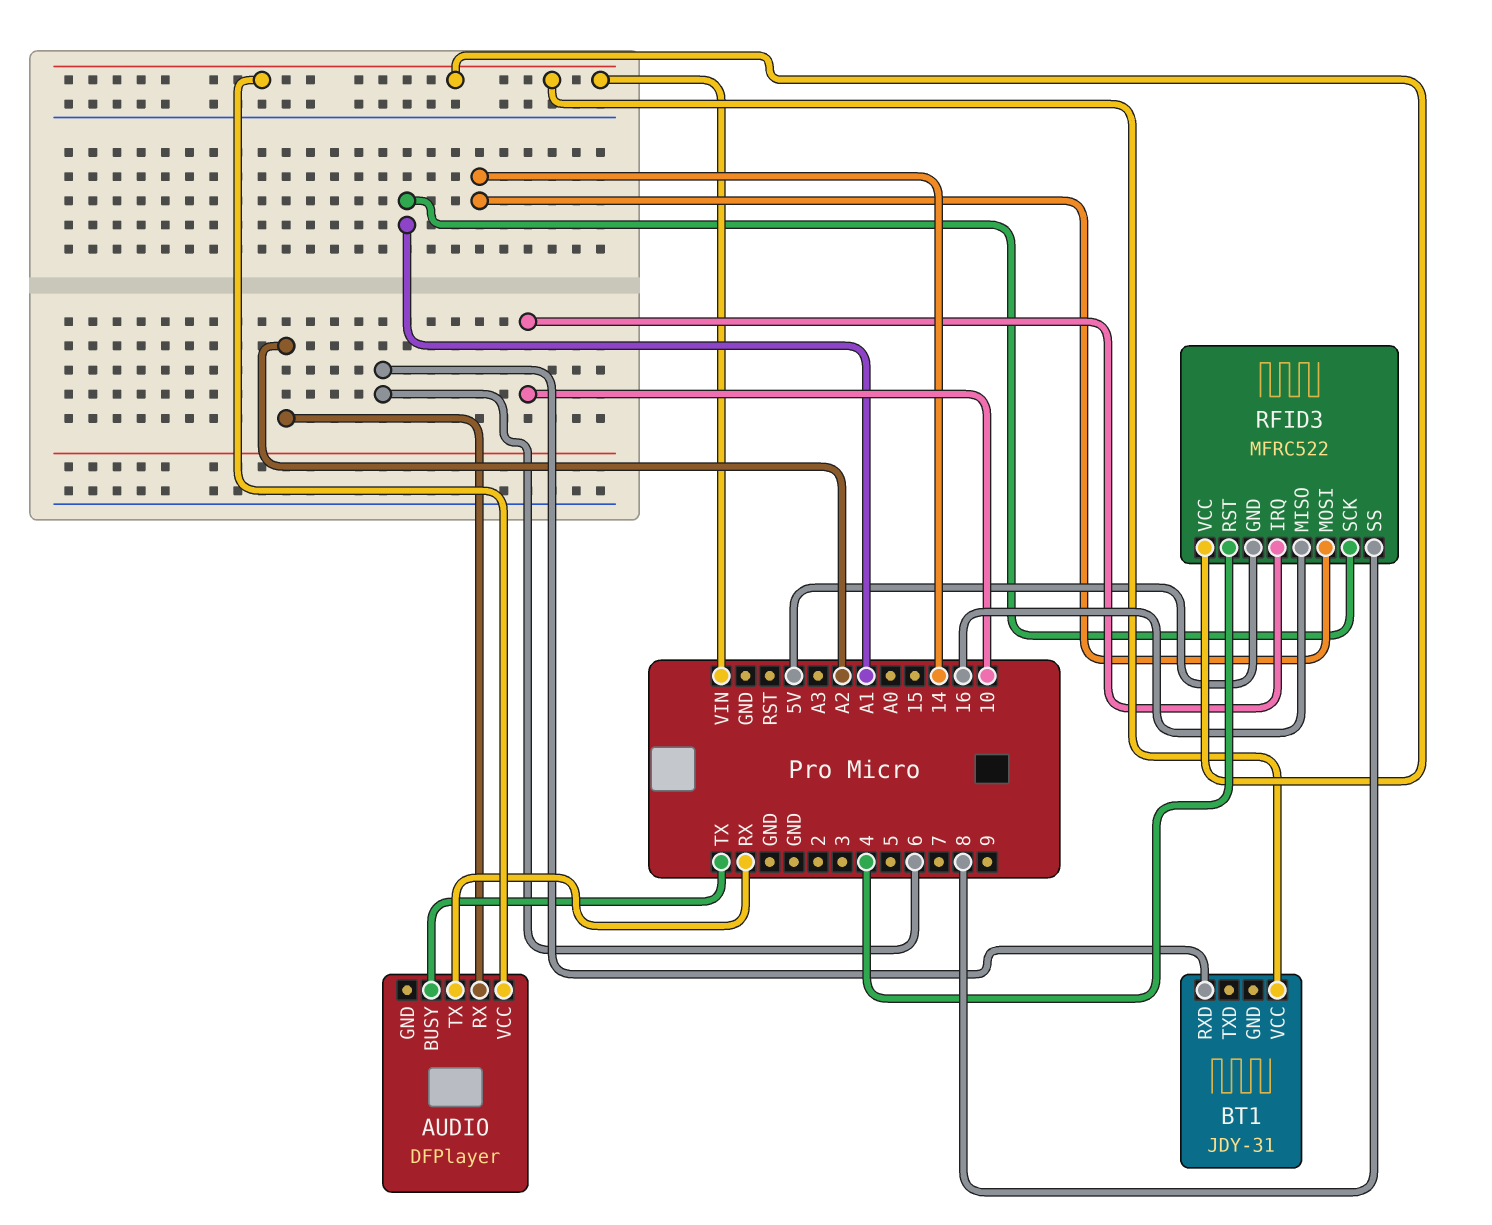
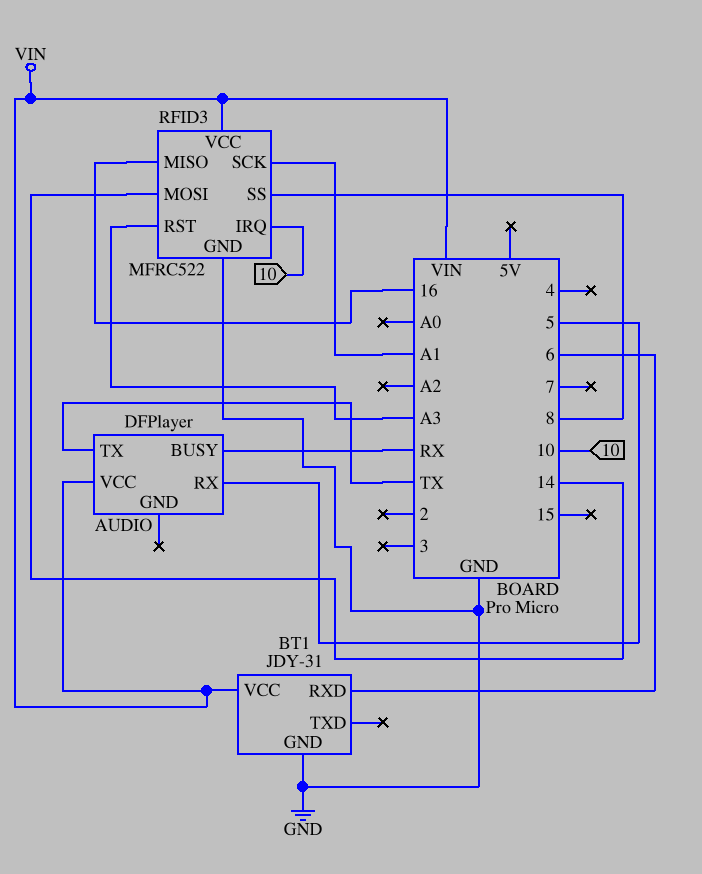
AUDIO pin BUSY: TX -> RX
AUDIO pin RX: A2 -> 5
AUDIO pin TX: RX -> TX
BT1 pin GND: none -> GND
RFID3 pin GND: 5V -> GND
RFID3 pin RST: 4 -> A3

